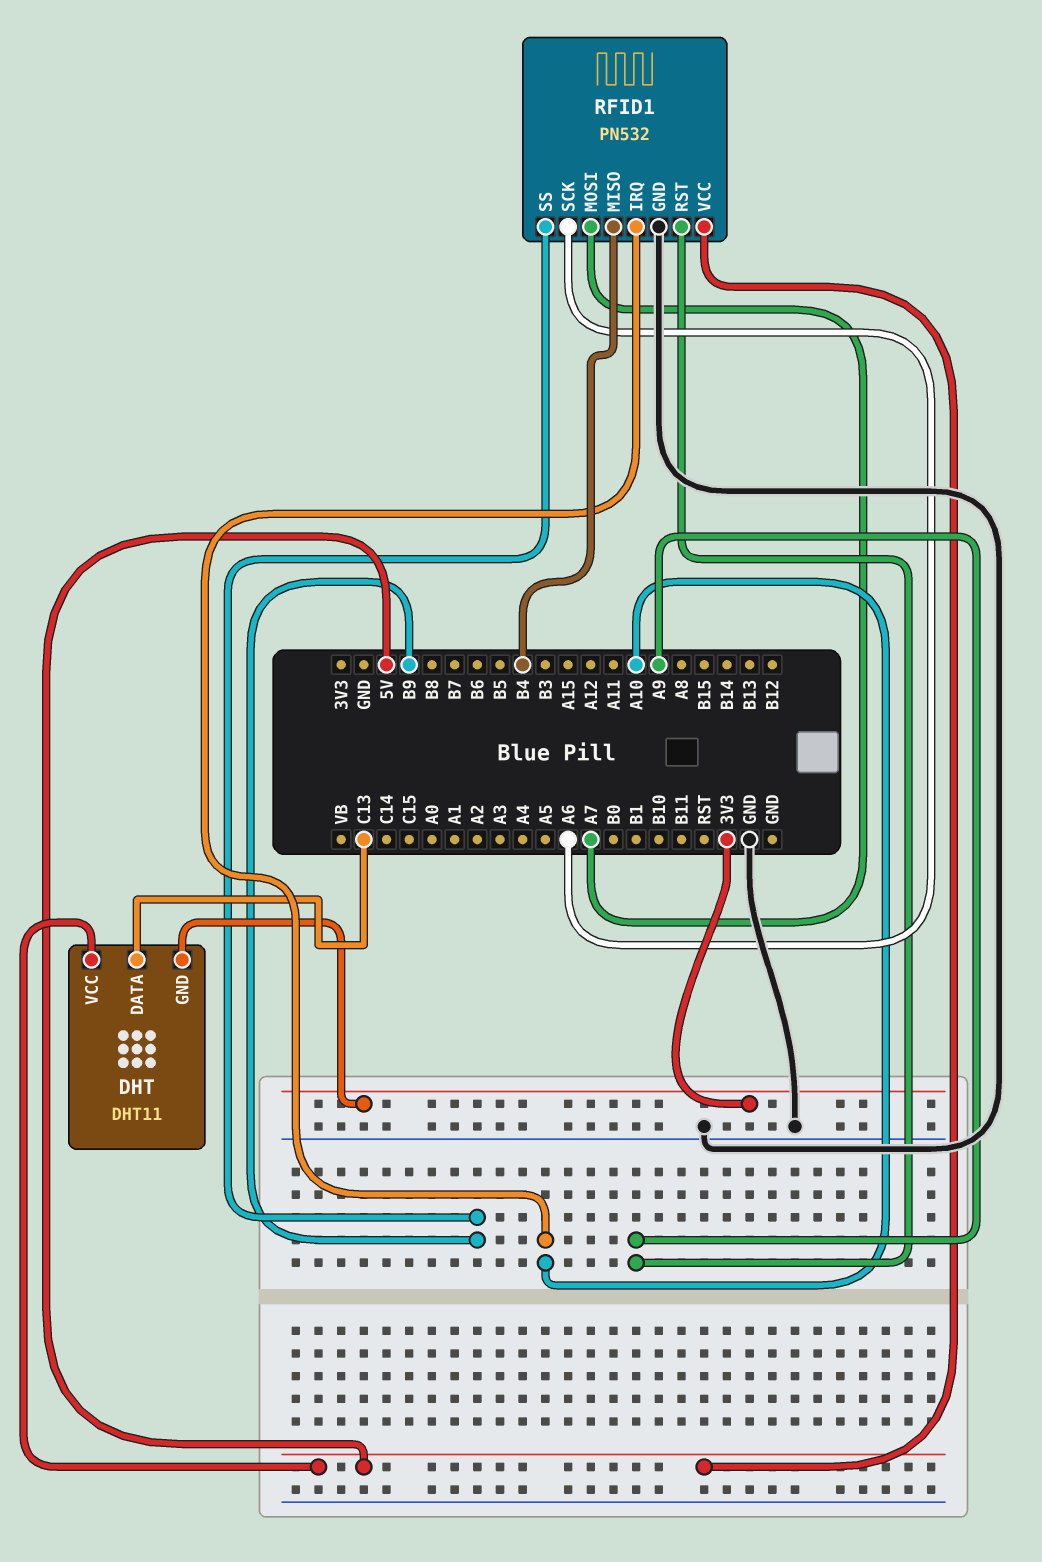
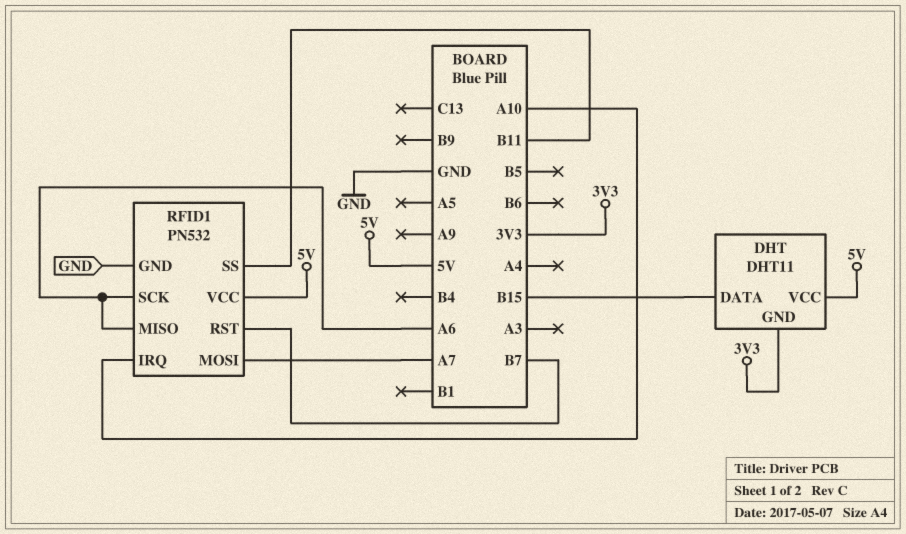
DHT pin DATA: C13 -> B15
RFID1 pin MISO: B4 -> A6
RFID1 pin RST: A9 -> B7
RFID1 pin SS: B9 -> B11

